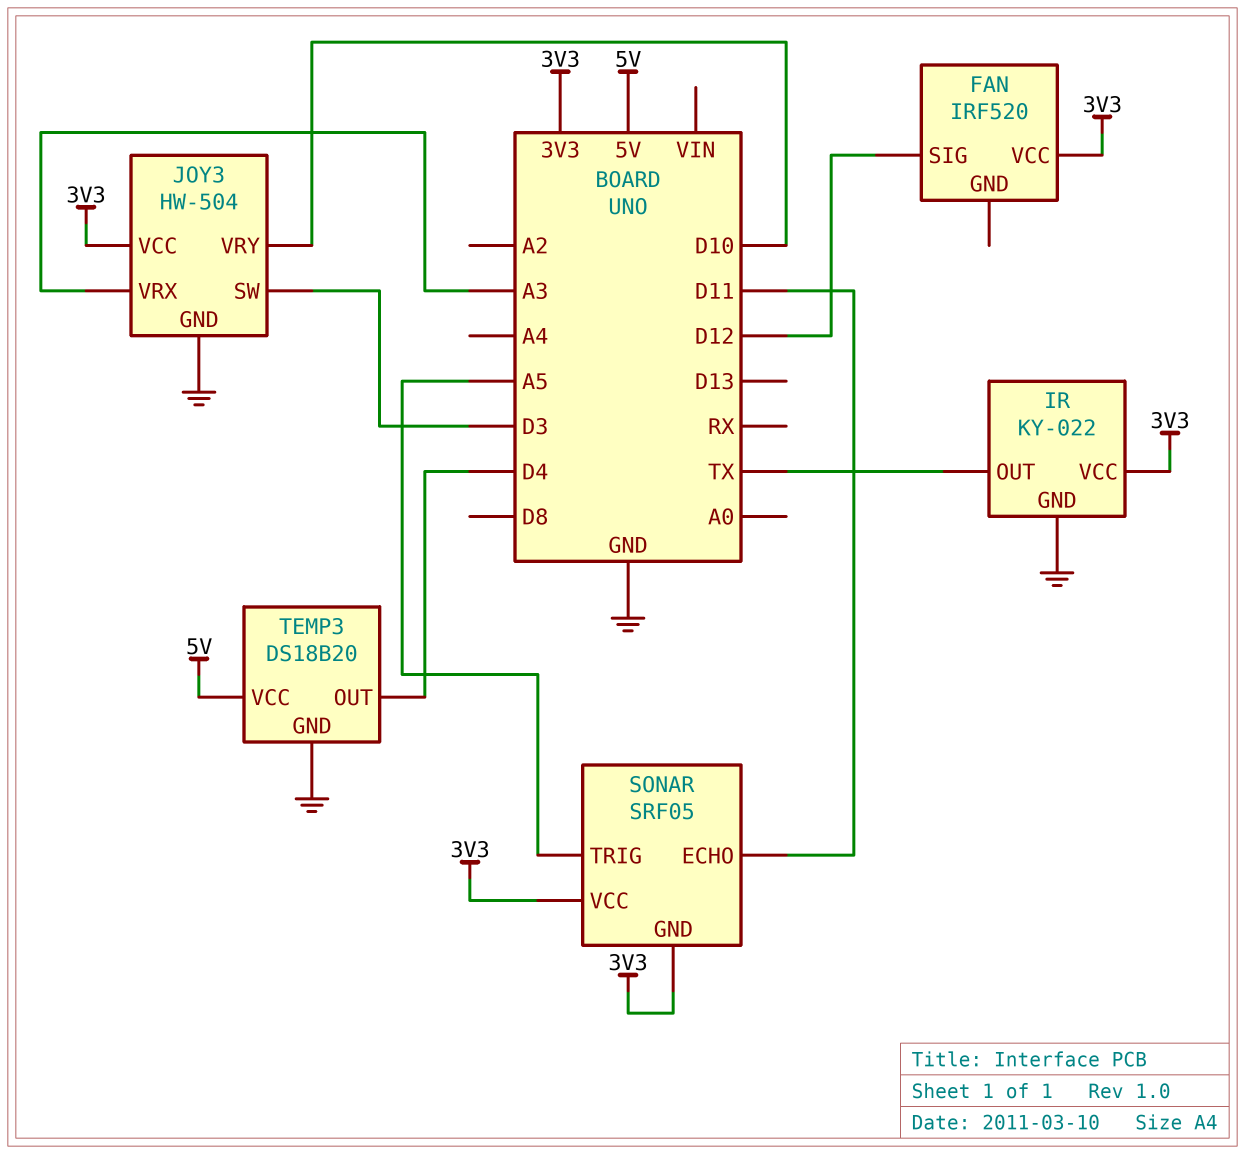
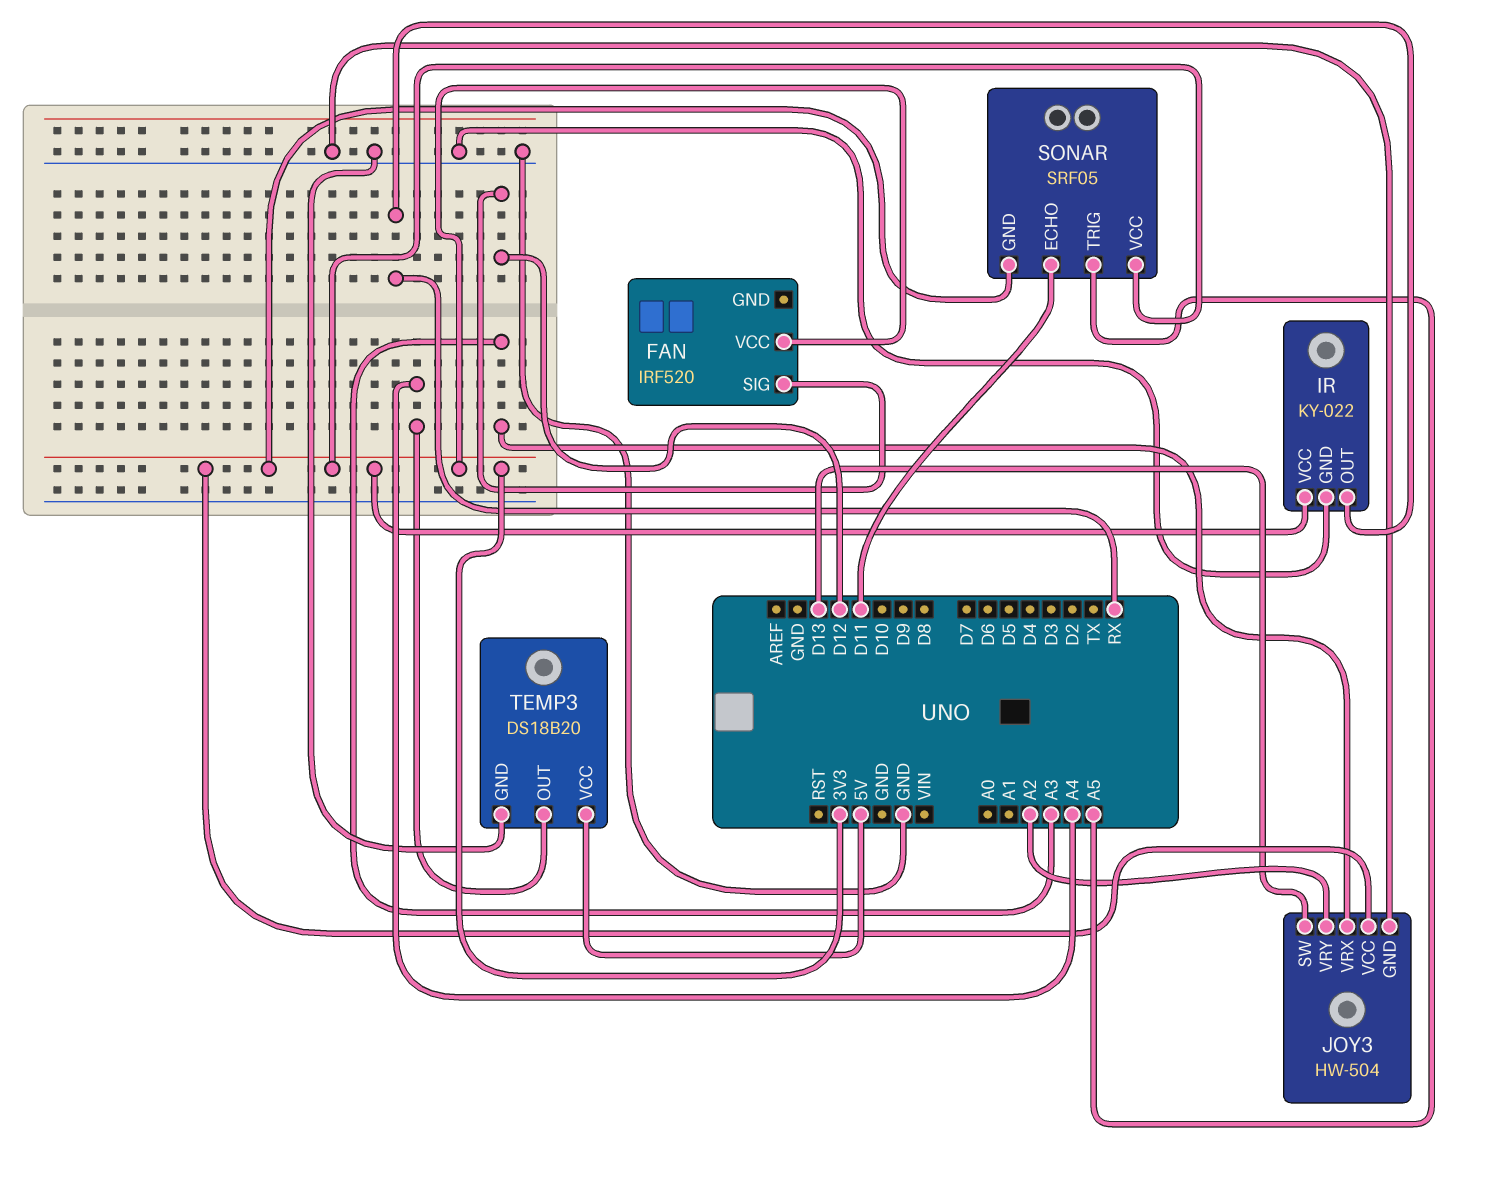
IR pin OUT: TX -> RX
JOY3 pin SW: D3 -> D13
JOY3 pin VRY: D10 -> A2
TEMP3 pin OUT: D4 -> A4

